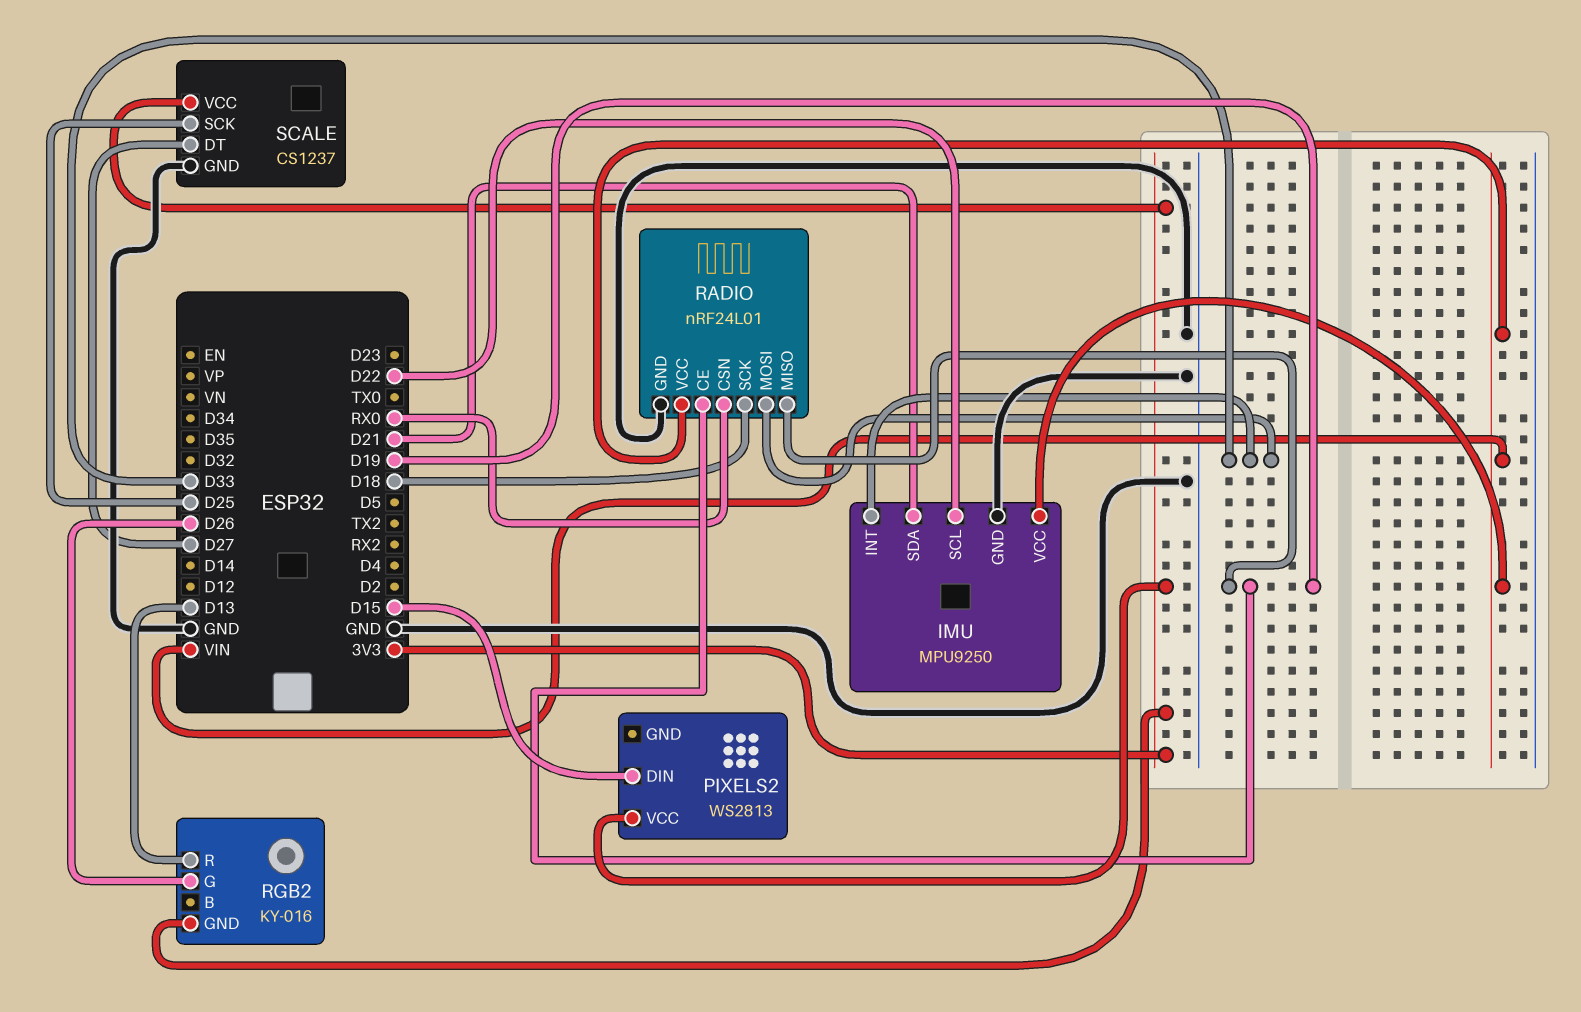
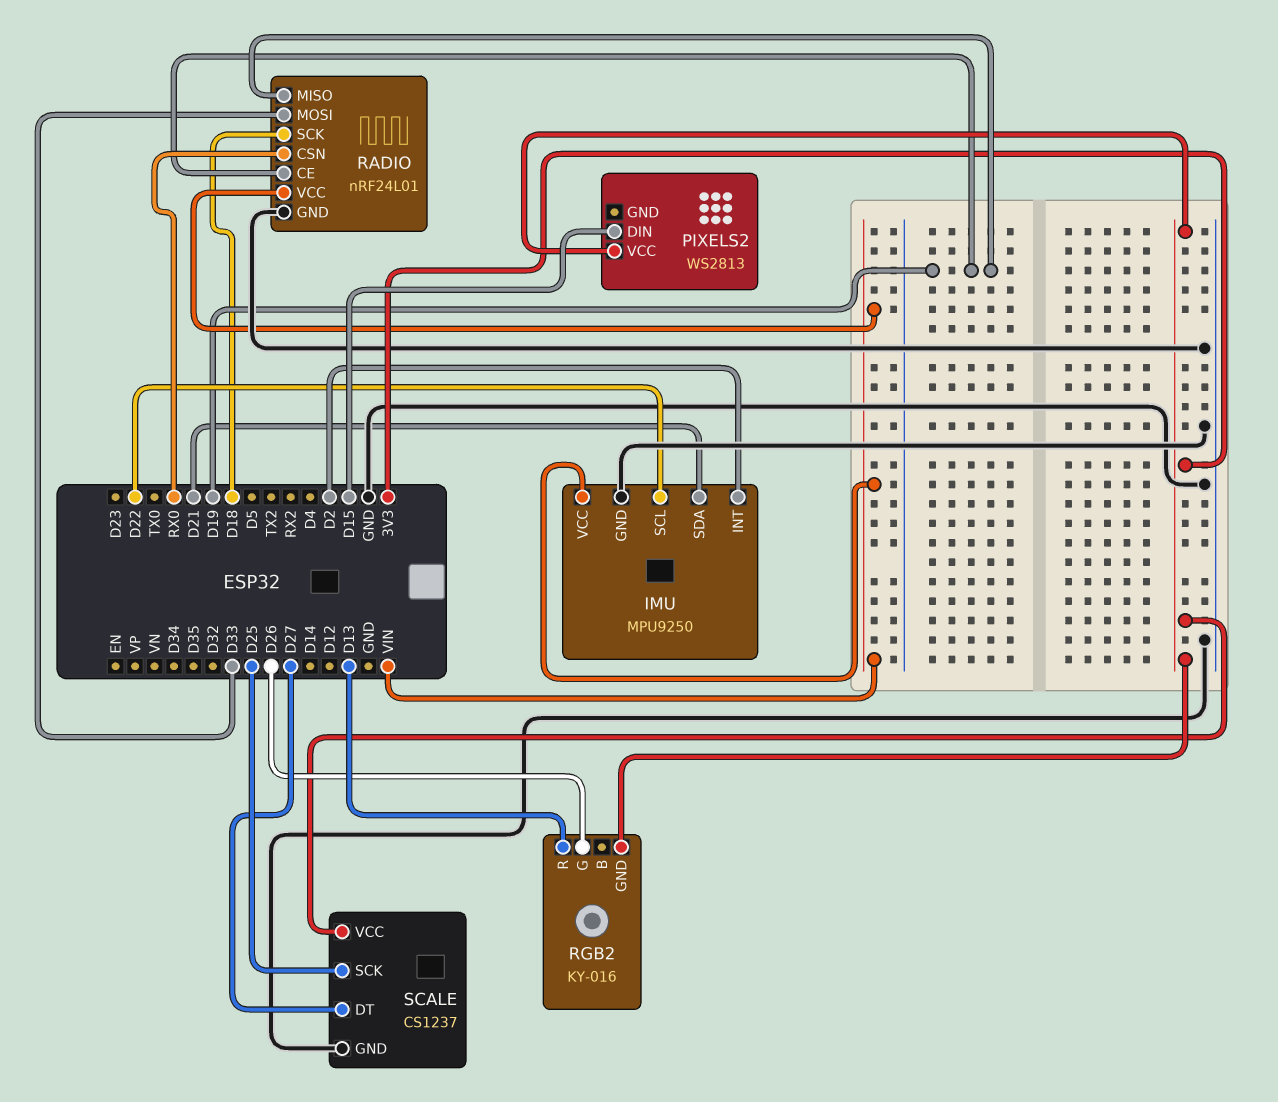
IMU pin INT: D33 -> D2

